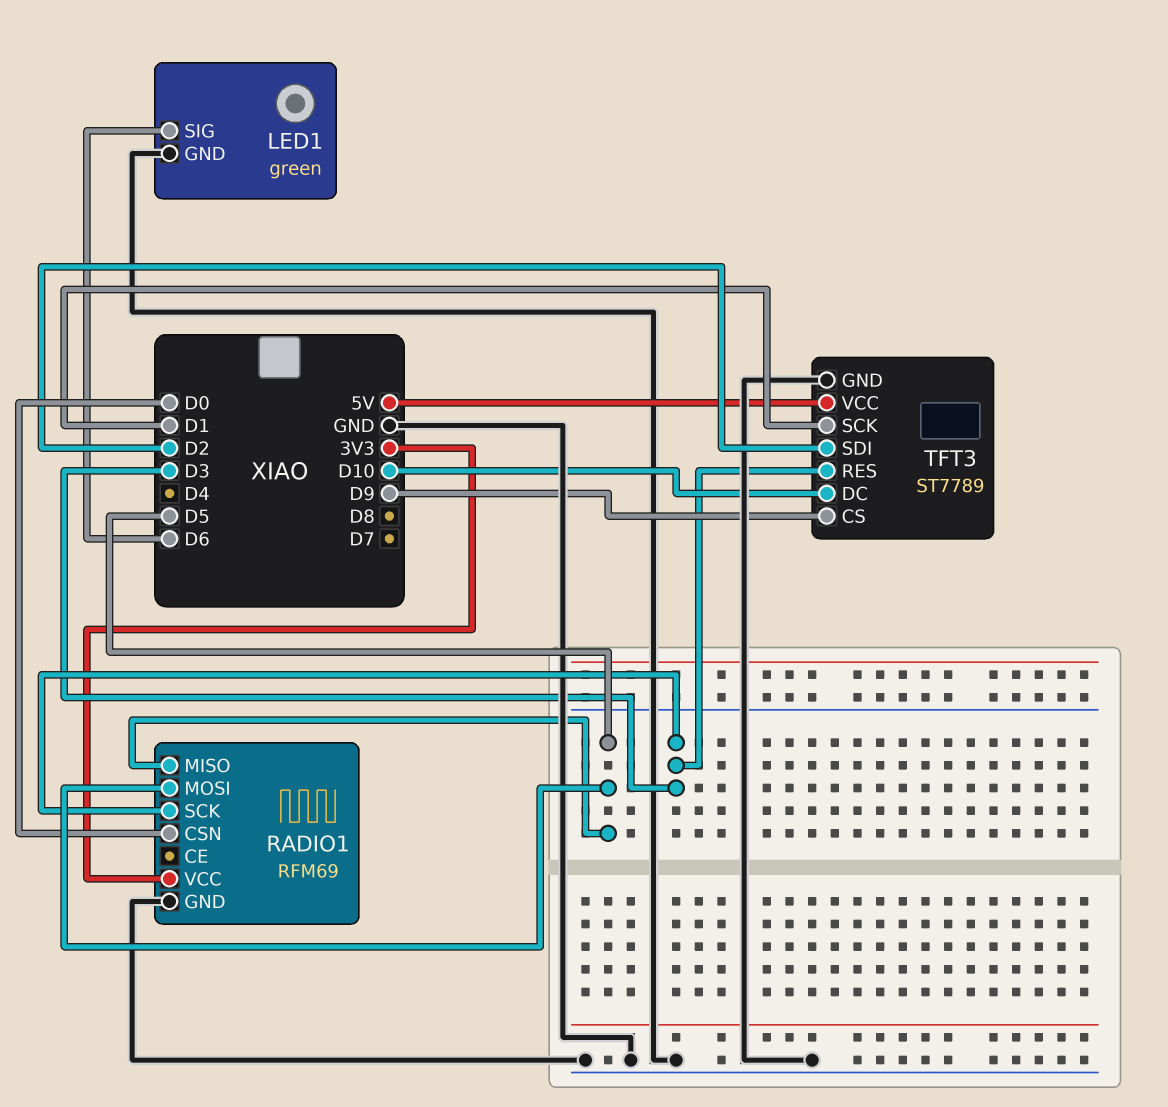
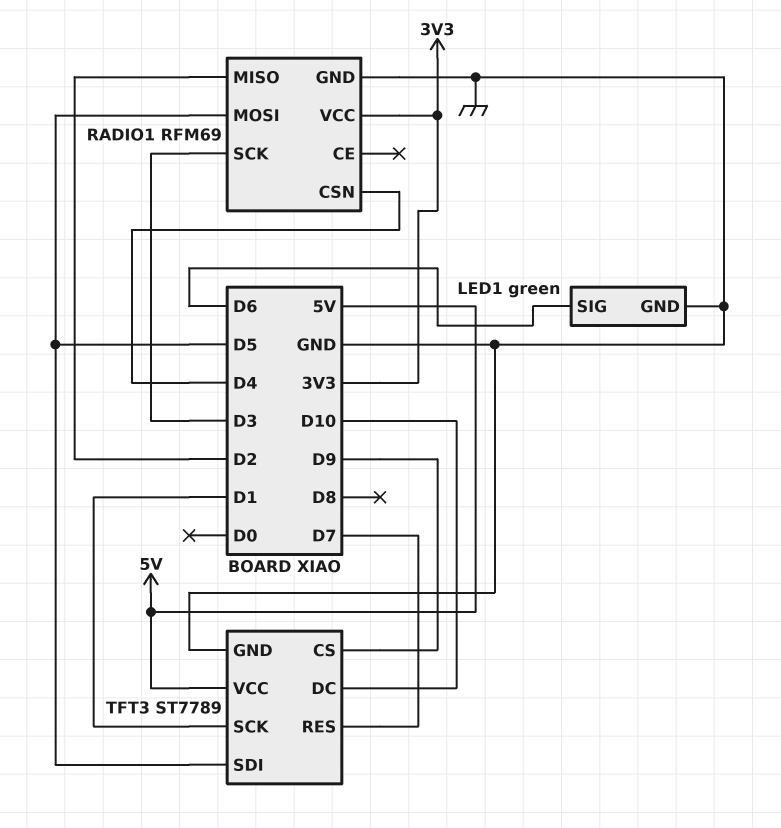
RADIO1 pin CSN: D0 -> D4
RADIO1 pin MISO: D5 -> D2
TFT3 pin RES: D3 -> D7
TFT3 pin SDI: D2 -> D5

